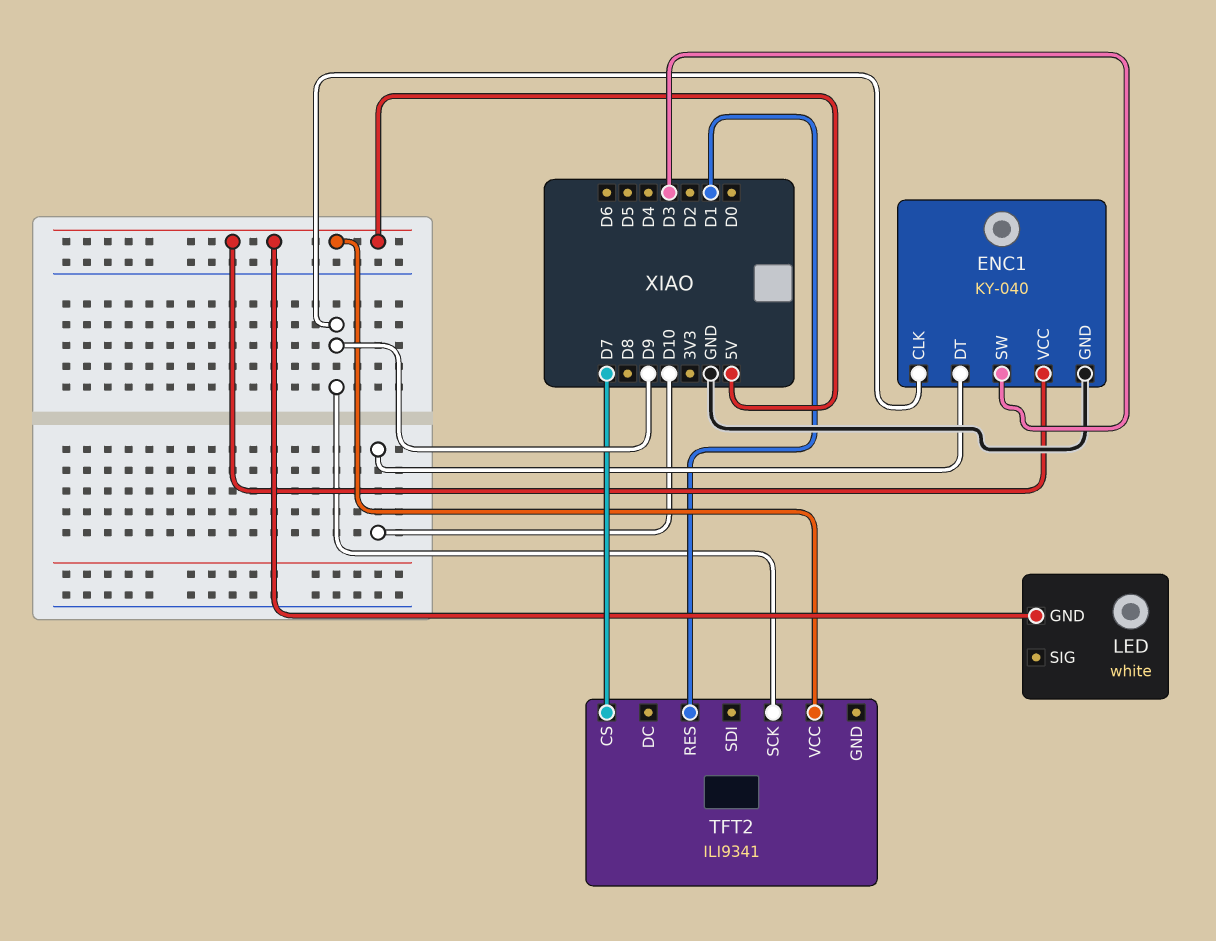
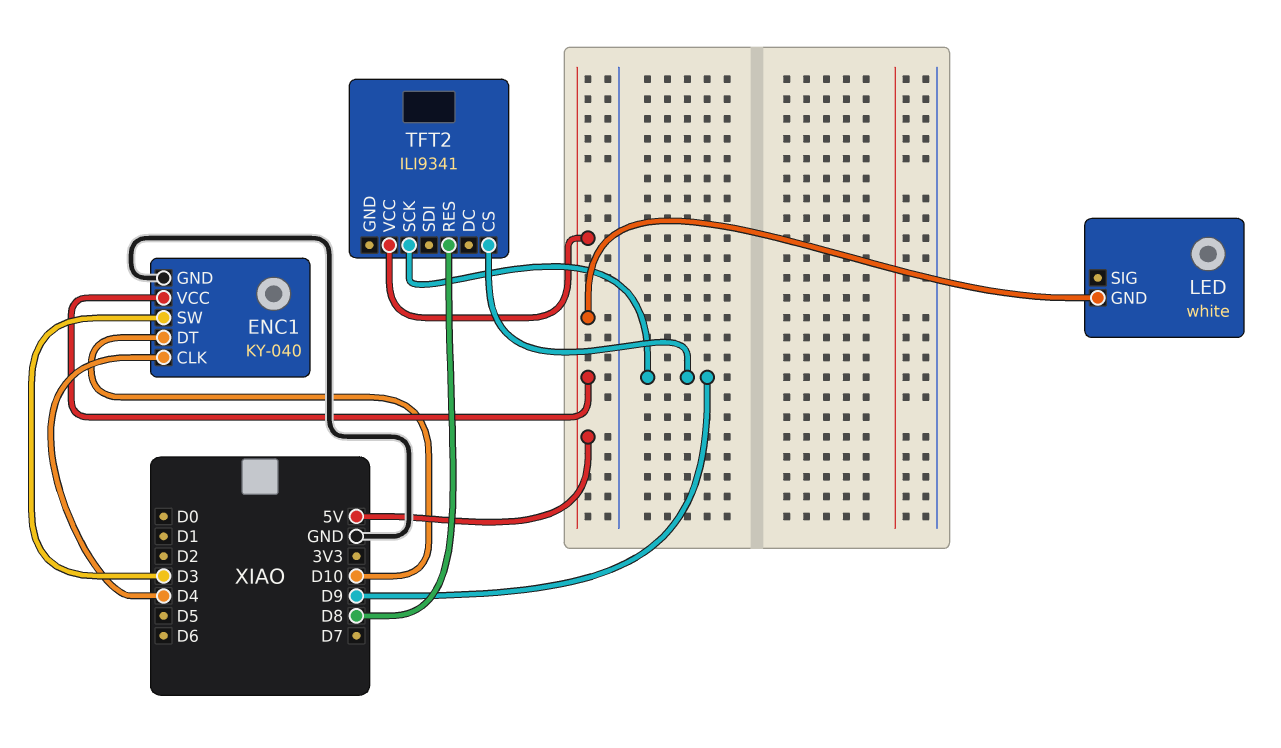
ENC1 pin CLK: D9 -> D4
TFT2 pin CS: D7 -> D9
TFT2 pin RES: D1 -> D8

